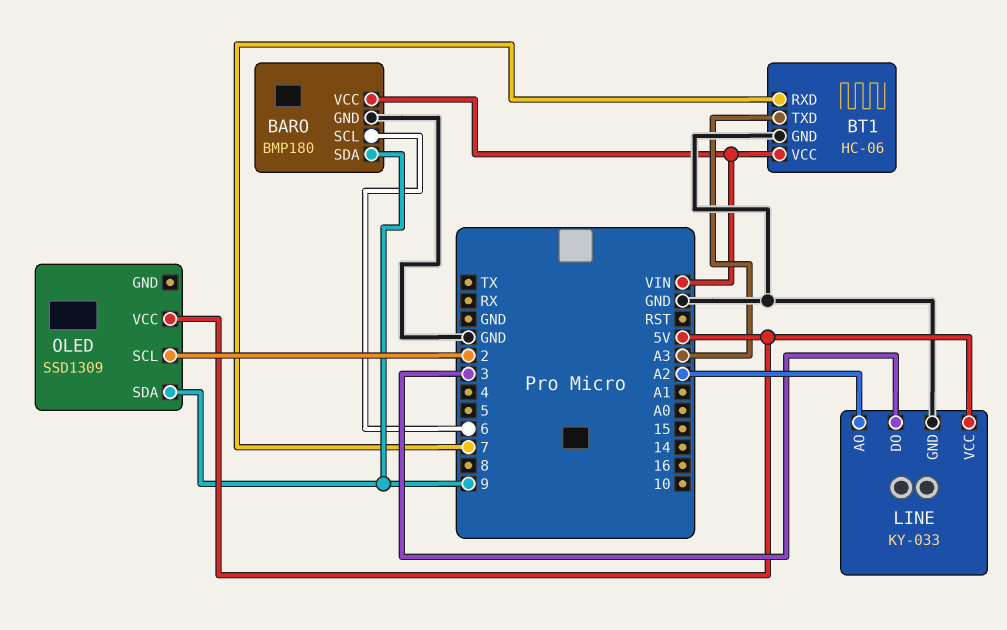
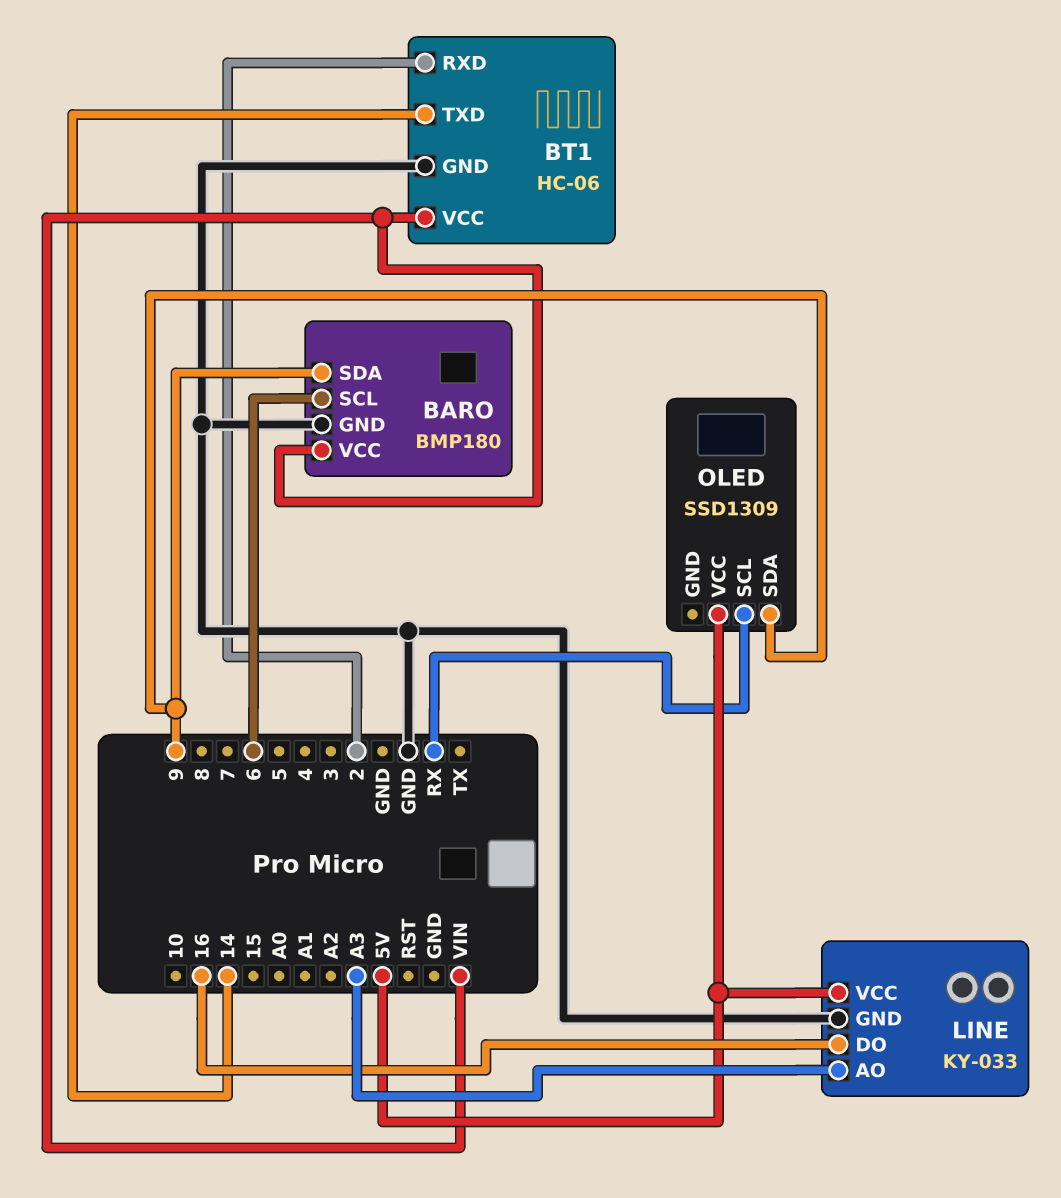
BT1 pin RXD: 7 -> 2
BT1 pin TXD: A3 -> 14
LINE pin AO: A2 -> A3
LINE pin DO: 3 -> 16
OLED pin SCL: 2 -> RX

